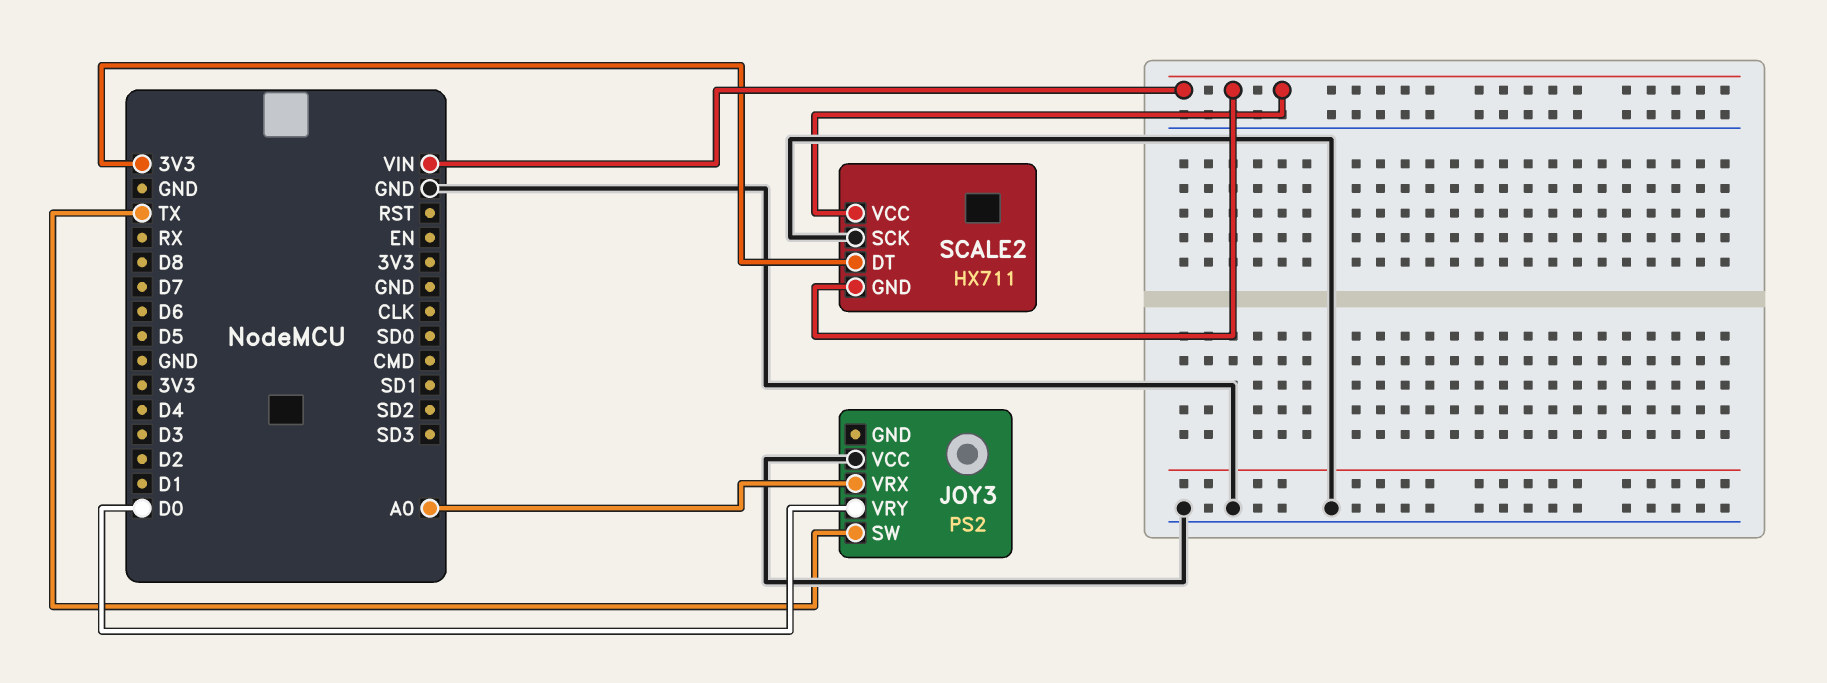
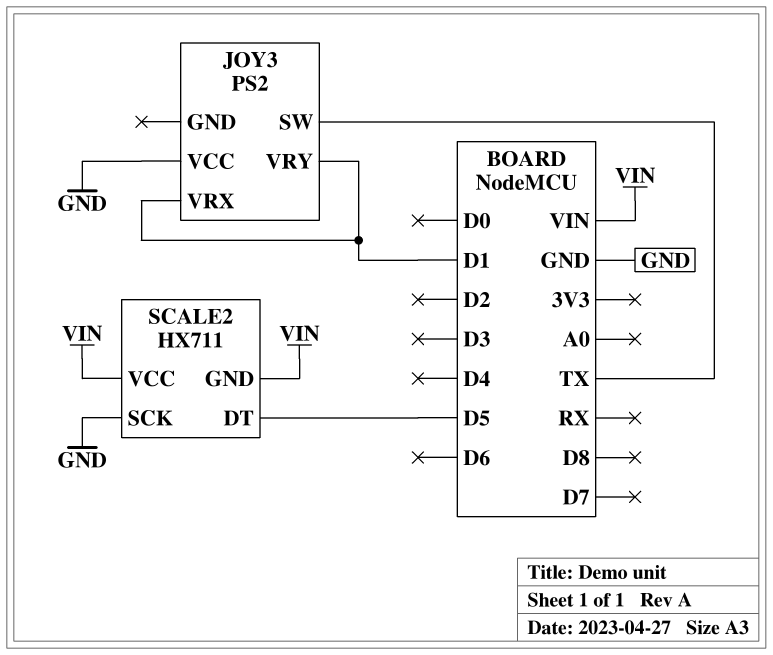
JOY3 pin VRX: A0 -> D1
JOY3 pin VRY: D0 -> D1
SCALE2 pin DT: 3V3 -> D5

